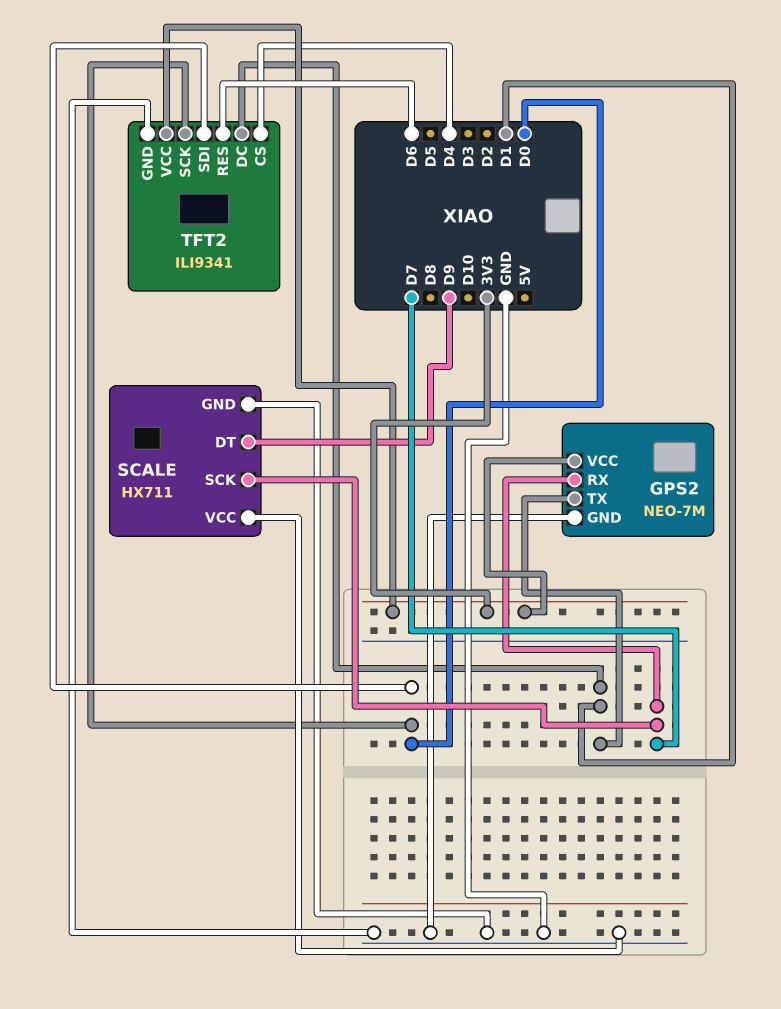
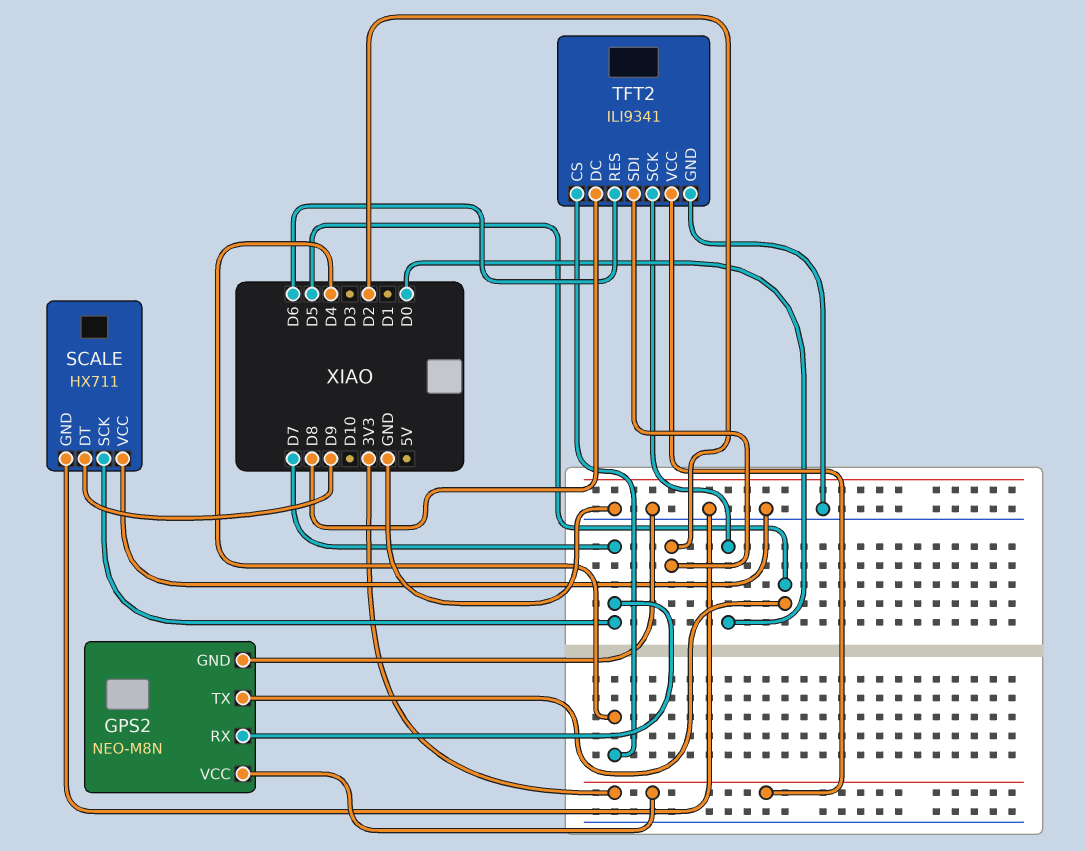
GPS2: NEO-7M -> NEO-M8N
GPS2 pin TX: D1 -> D5
TFT2 pin DC: D1 -> D8
TFT2 pin SDI: D0 -> D2

